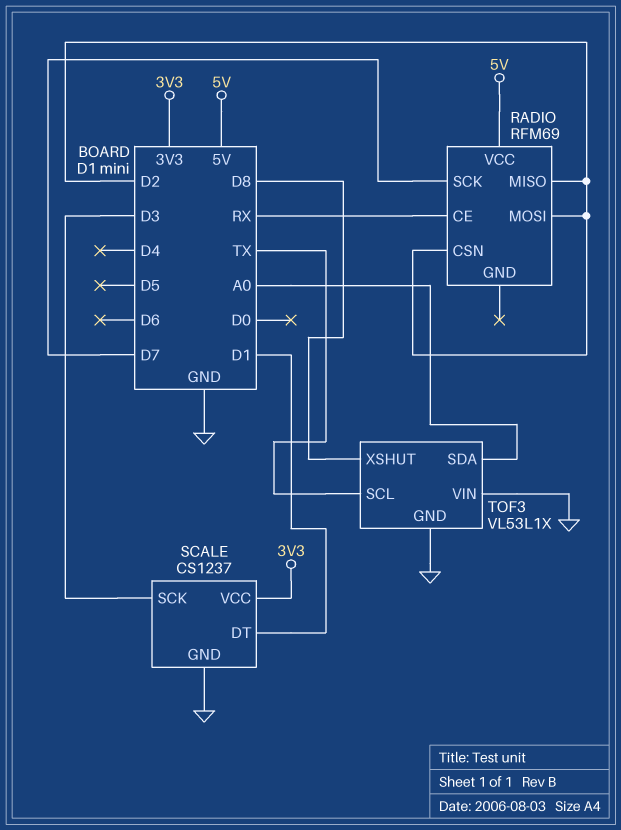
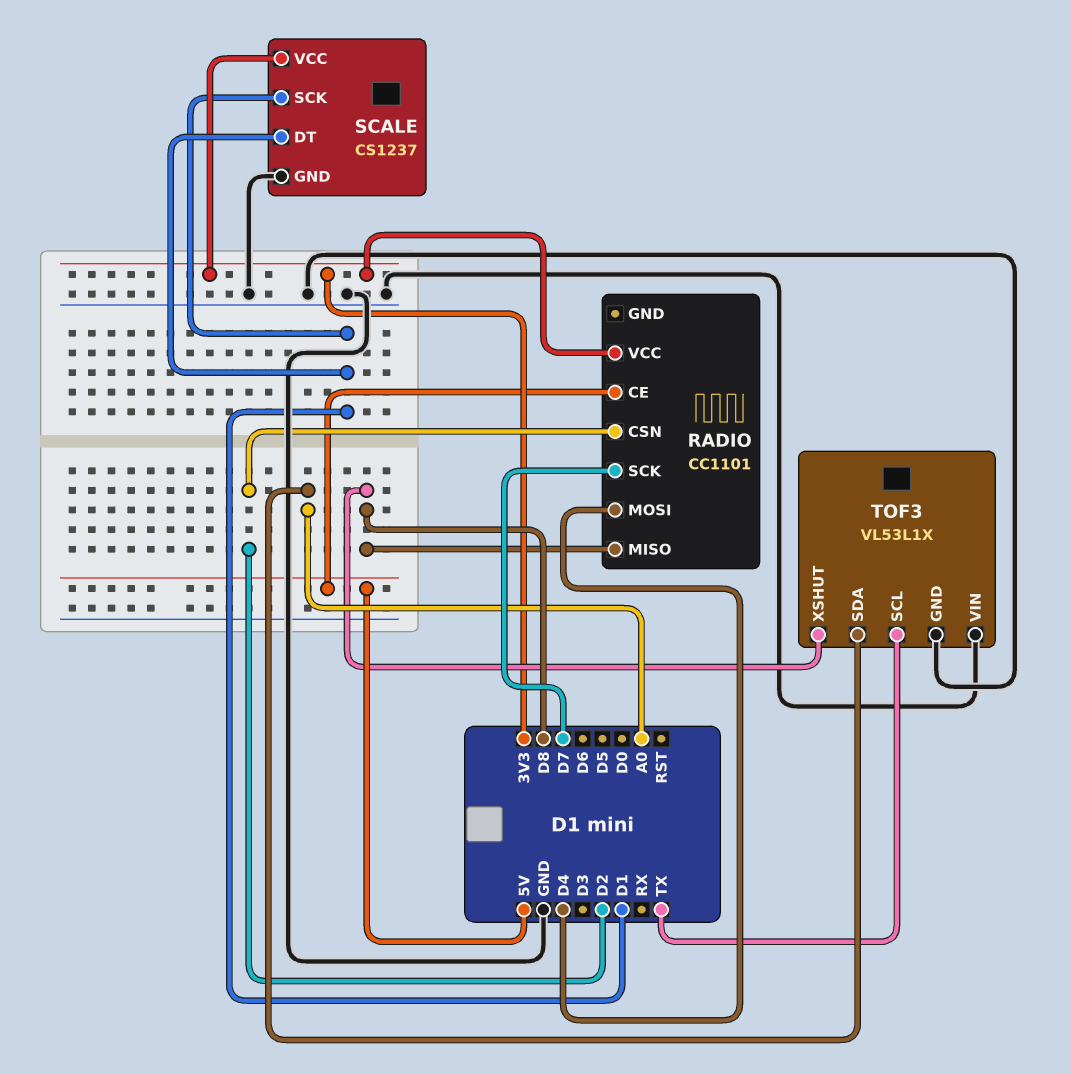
RADIO: RFM69 -> CC1101
RADIO pin CE: RX -> 5V
RADIO pin MISO: D2 -> D8
RADIO pin MOSI: D2 -> D4
RADIO pin VCC: 5V -> 3V3
SCALE pin SCK: D3 -> D1

